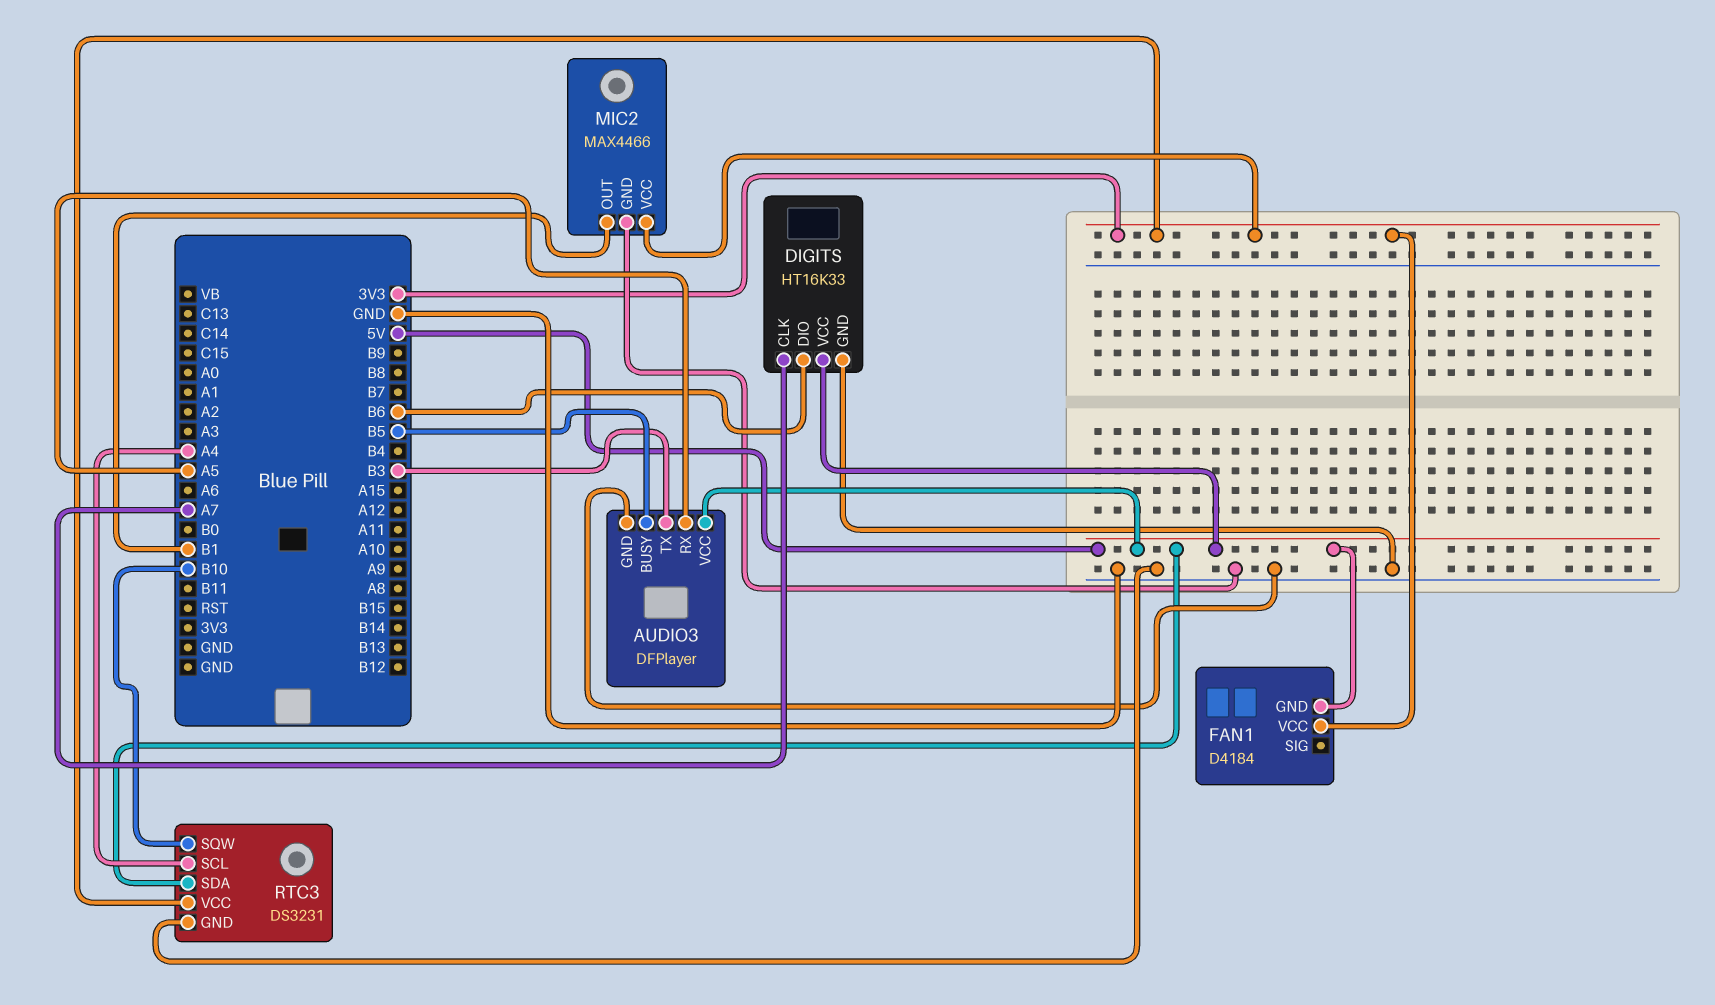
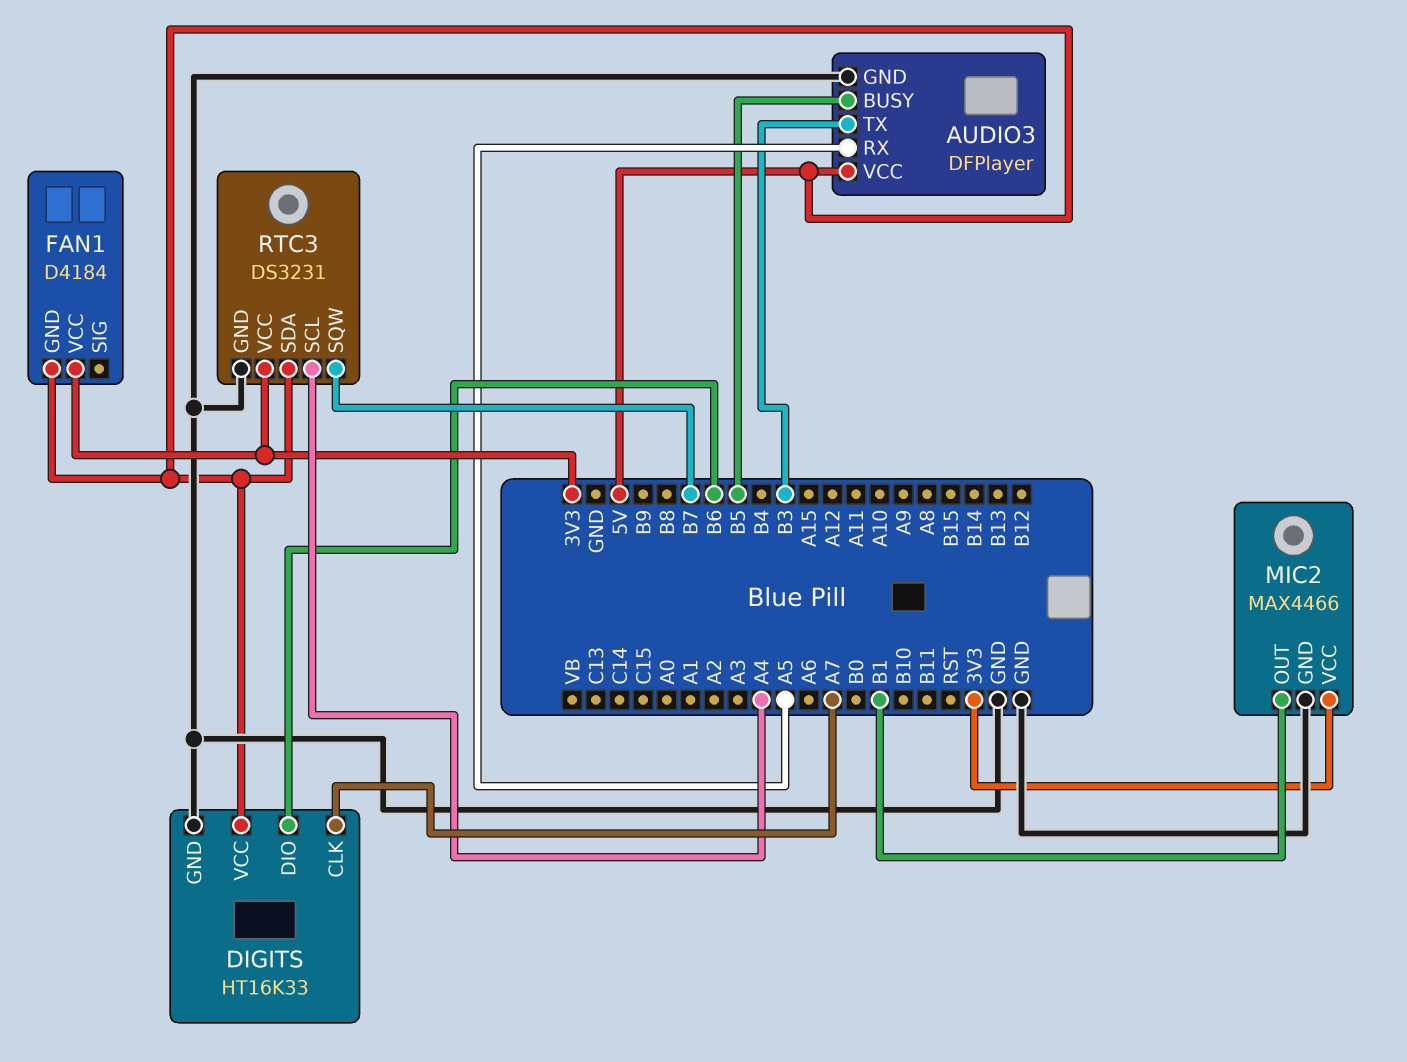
RTC3 pin SQW: B10 -> B7

